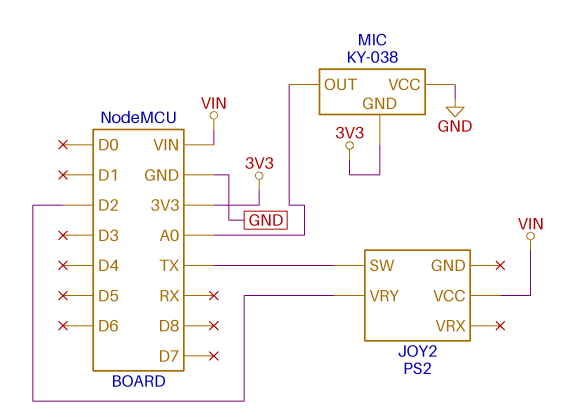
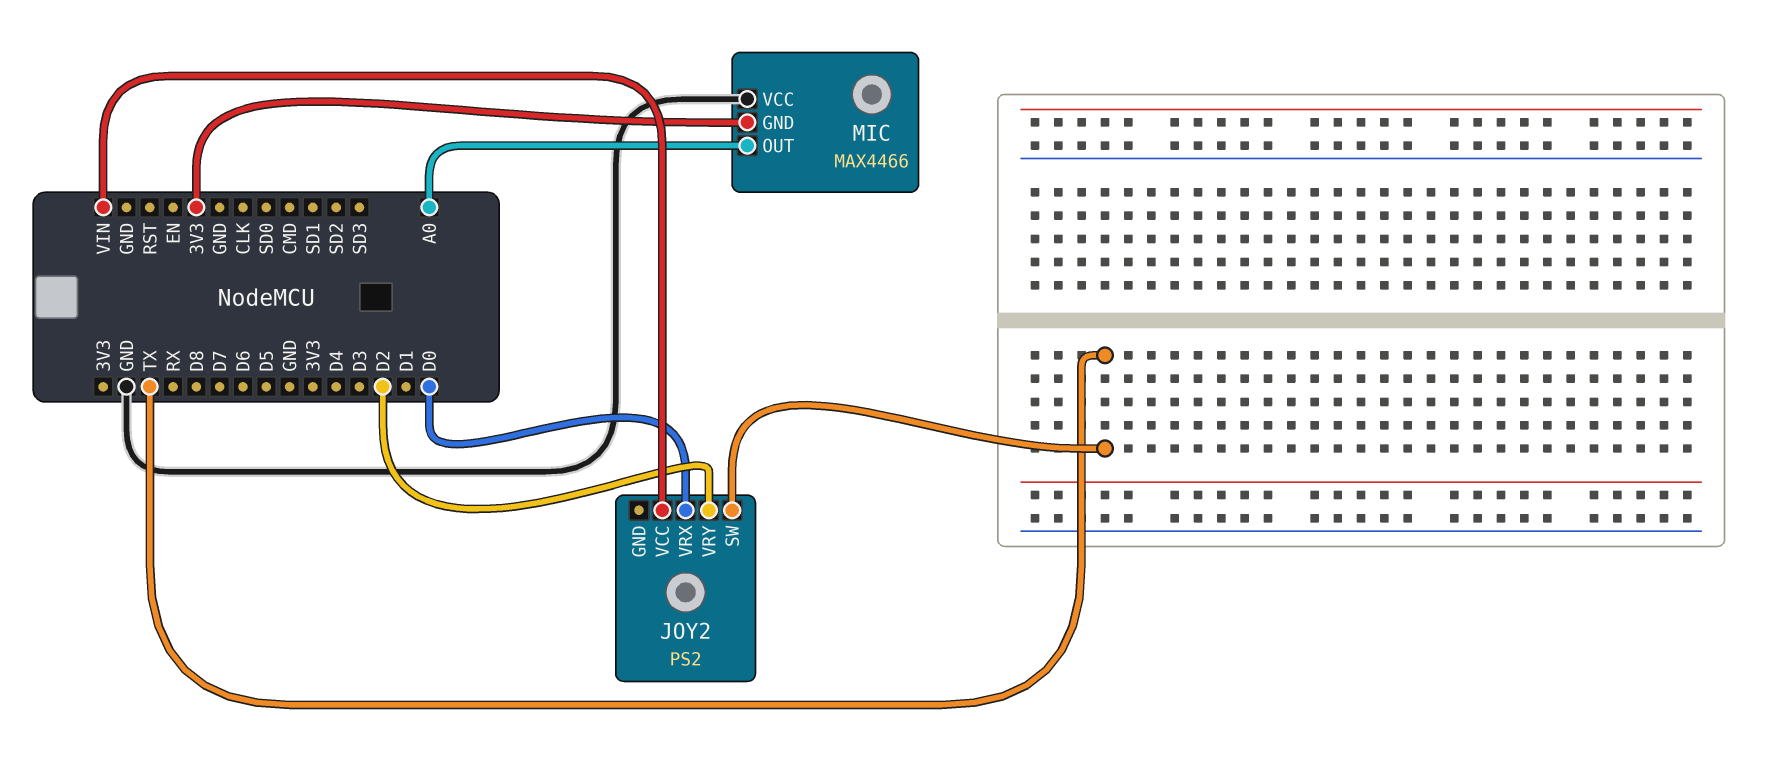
JOY2 pin VRX: none -> D0
MIC: KY-038 -> MAX4466

